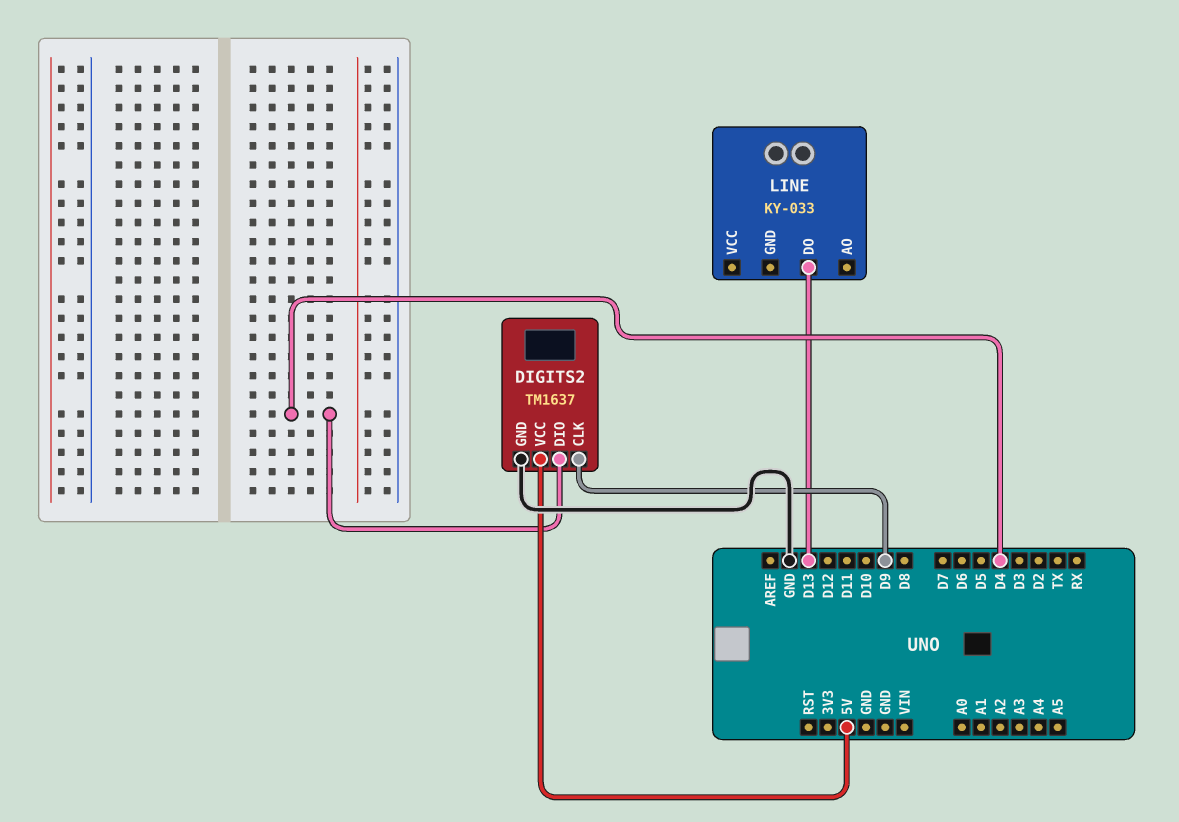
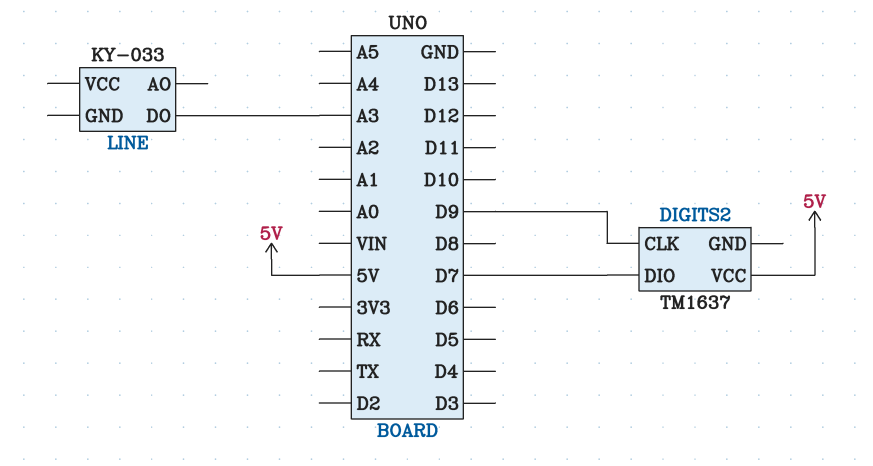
DIGITS2 pin DIO: D4 -> D7
DIGITS2 pin GND: GND -> none
LINE pin DO: D13 -> A3

